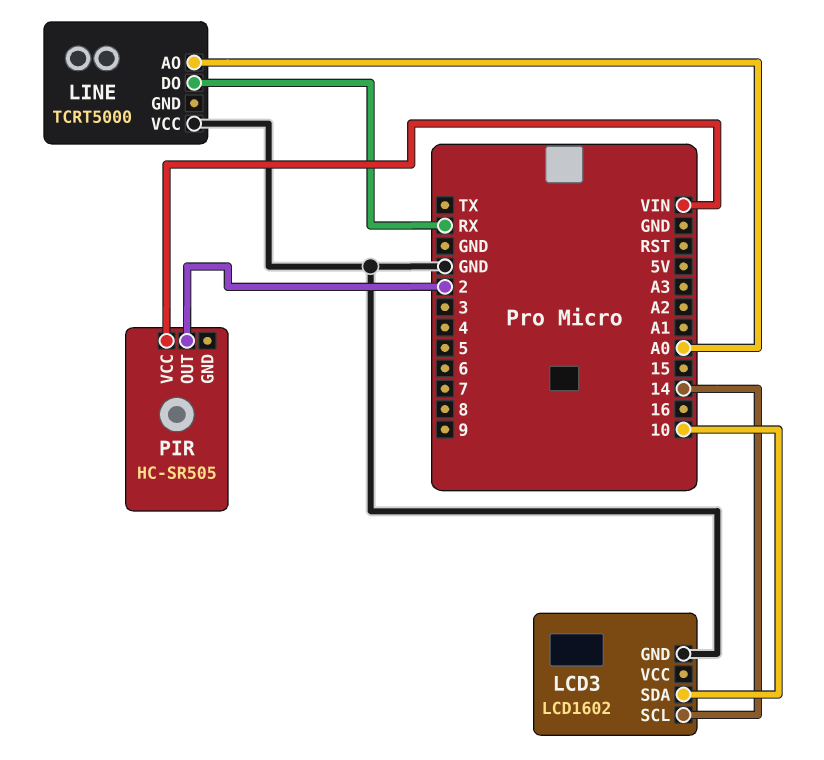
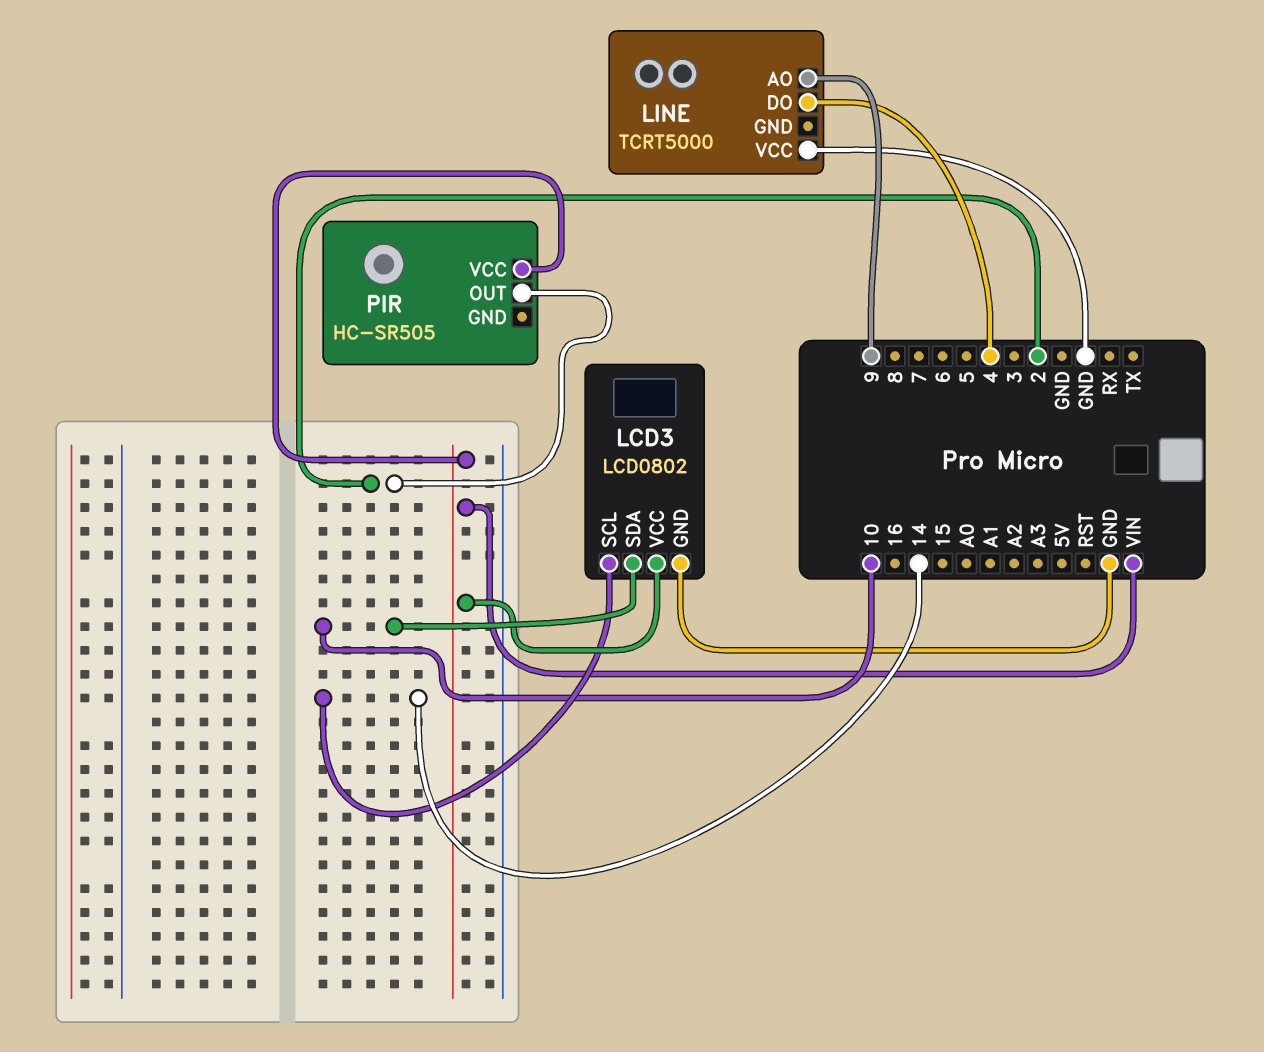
LCD3: LCD1602 -> LCD0802
LCD3 pin VCC: none -> VIN
LINE pin AO: A0 -> 9
LINE pin DO: RX -> 4

